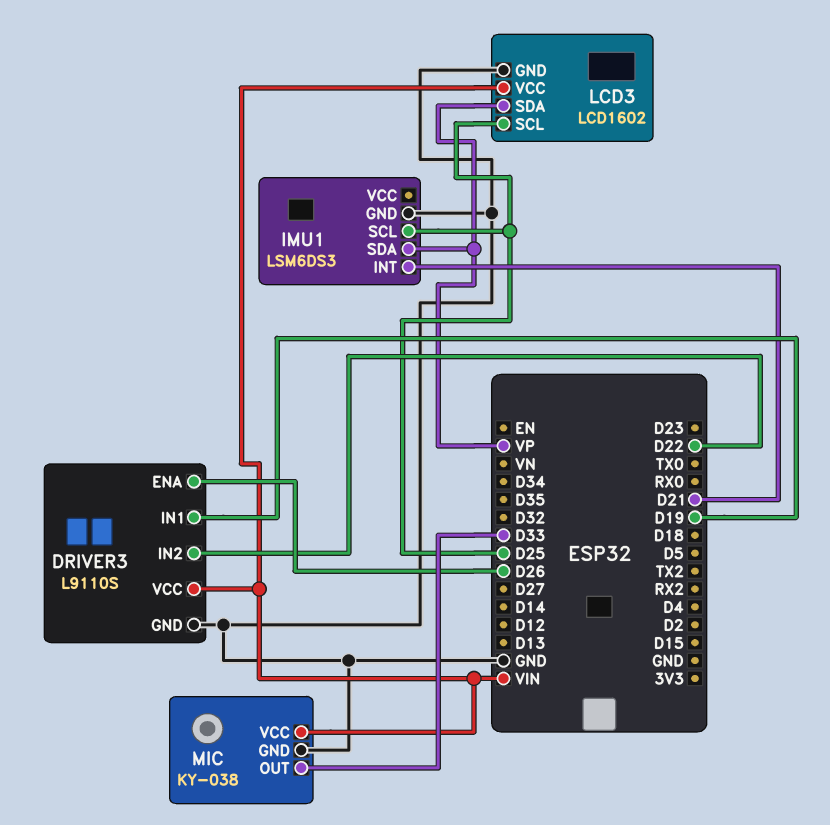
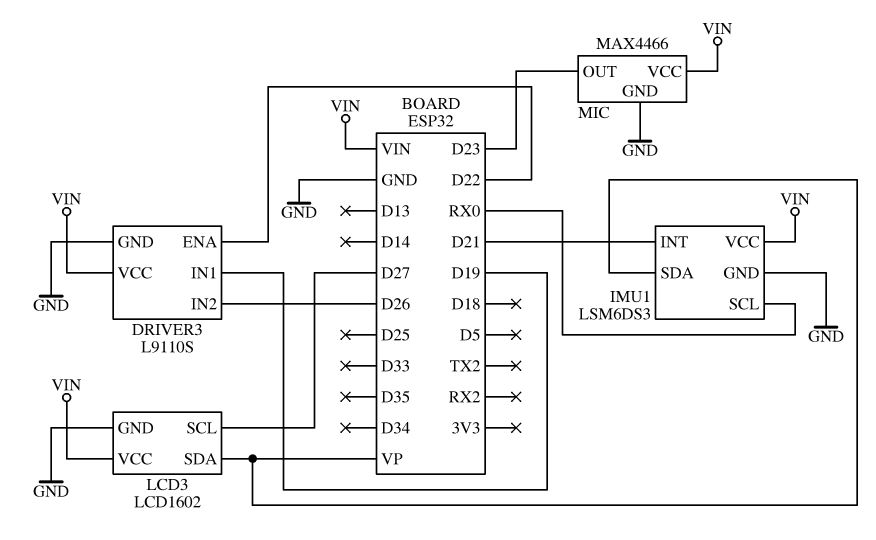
DRIVER3 pin ENA: D26 -> D22
DRIVER3 pin IN2: D22 -> D26
IMU1 pin SCL: D25 -> RX0
IMU1 pin VCC: none -> VIN
LCD3 pin SCL: D25 -> D27
MIC: KY-038 -> MAX4466
MIC pin OUT: D33 -> D23

